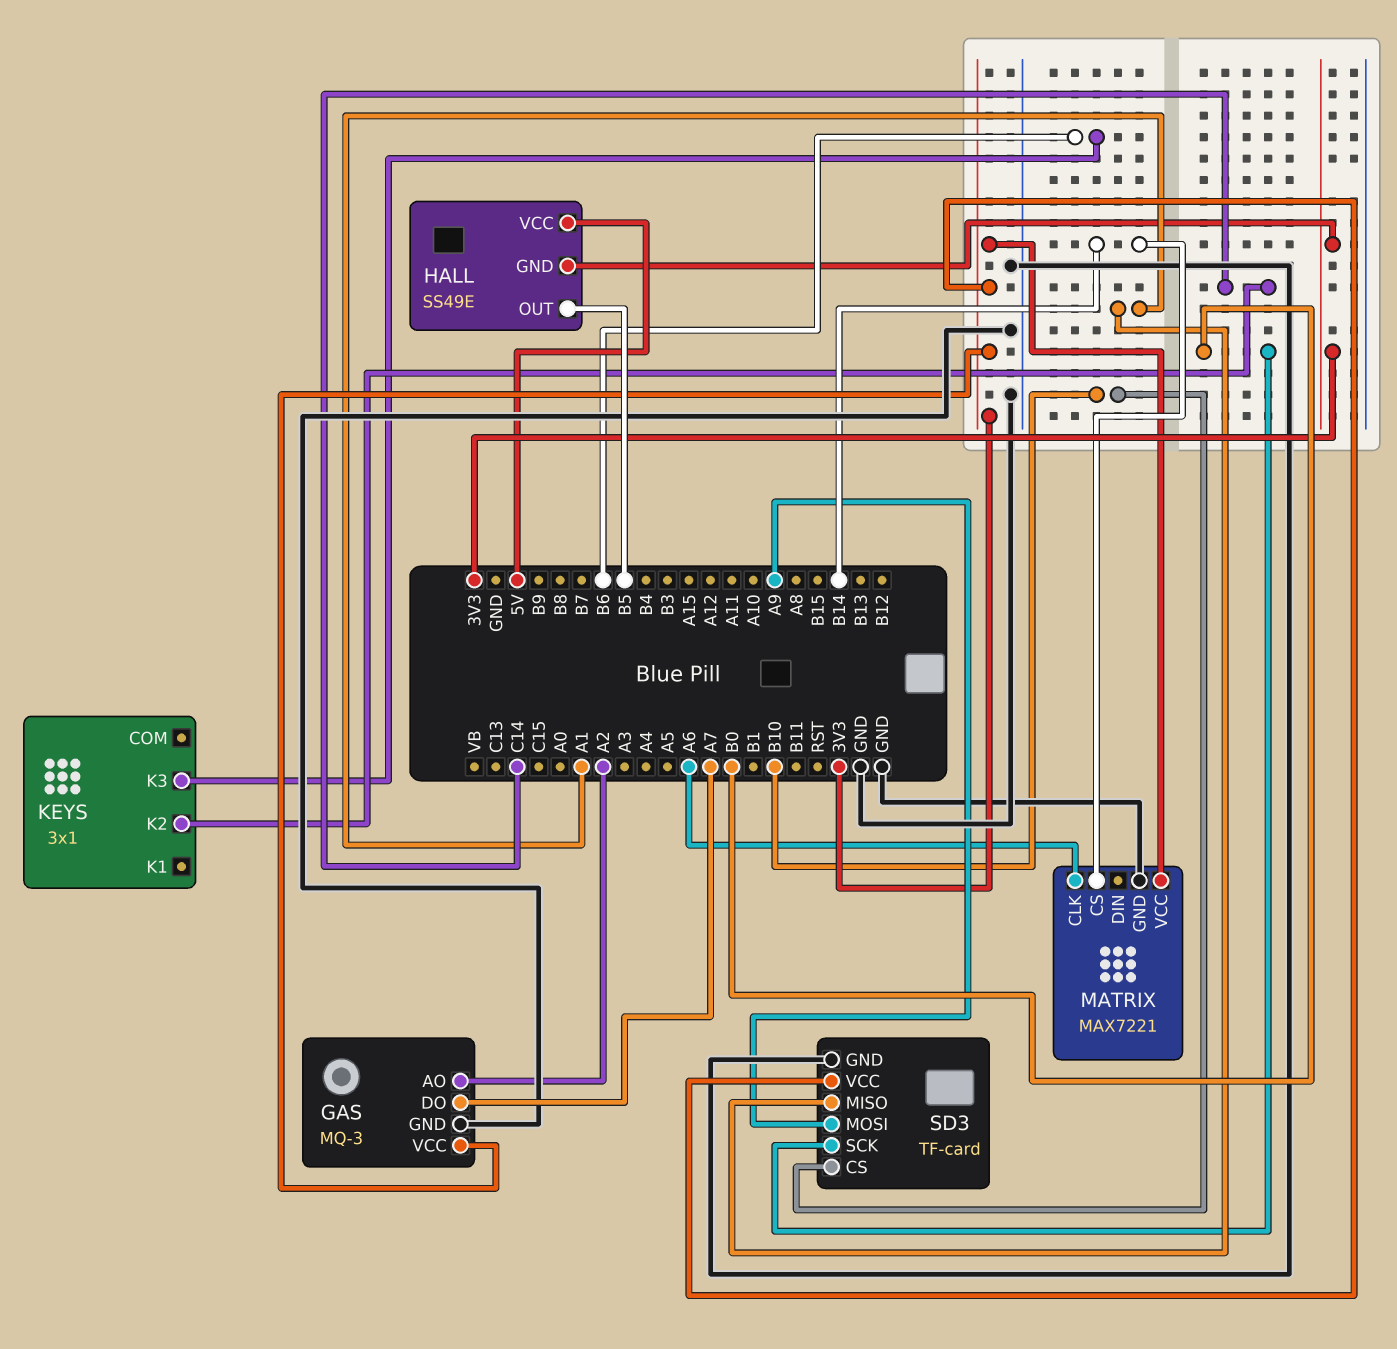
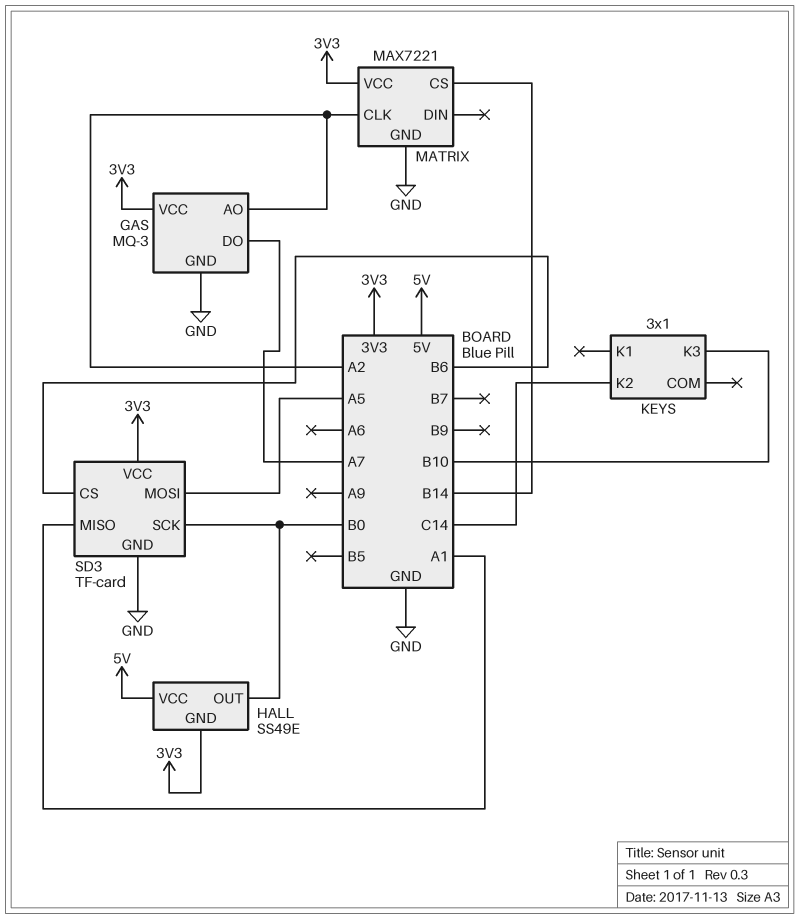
HALL pin OUT: B5 -> B0
KEYS pin K3: B6 -> B10
MATRIX pin CLK: A6 -> A2
SD3 pin CS: B10 -> B6
SD3 pin MOSI: A9 -> A5

